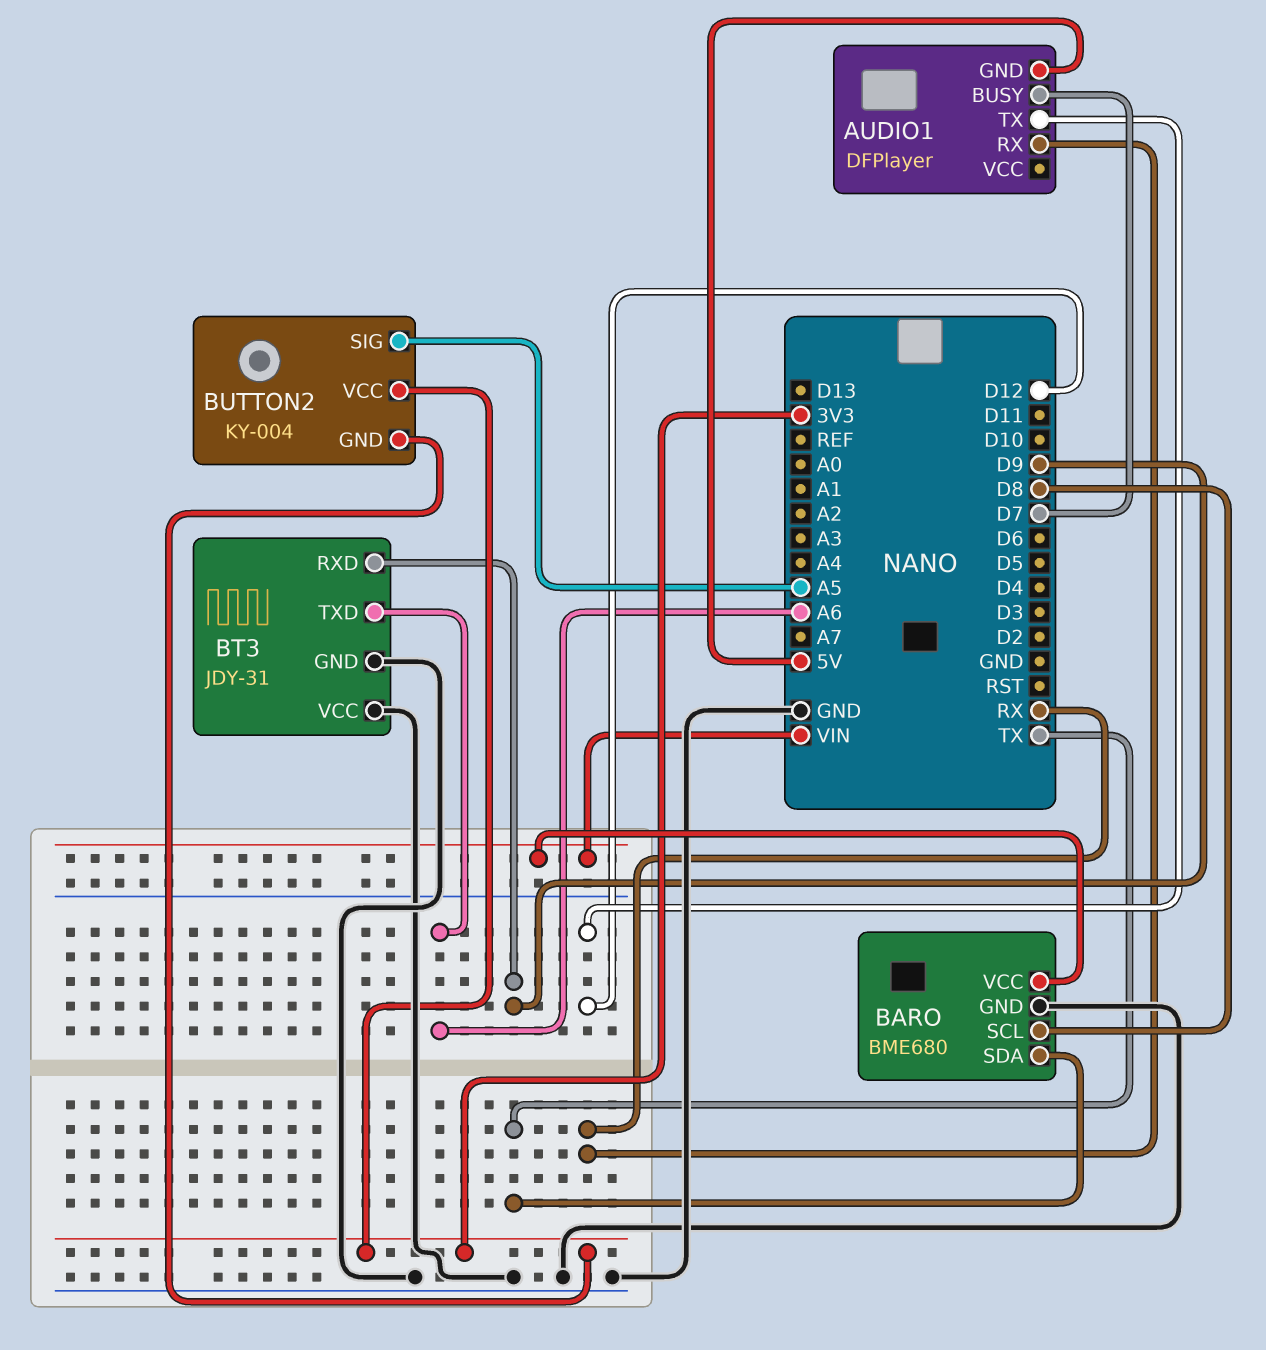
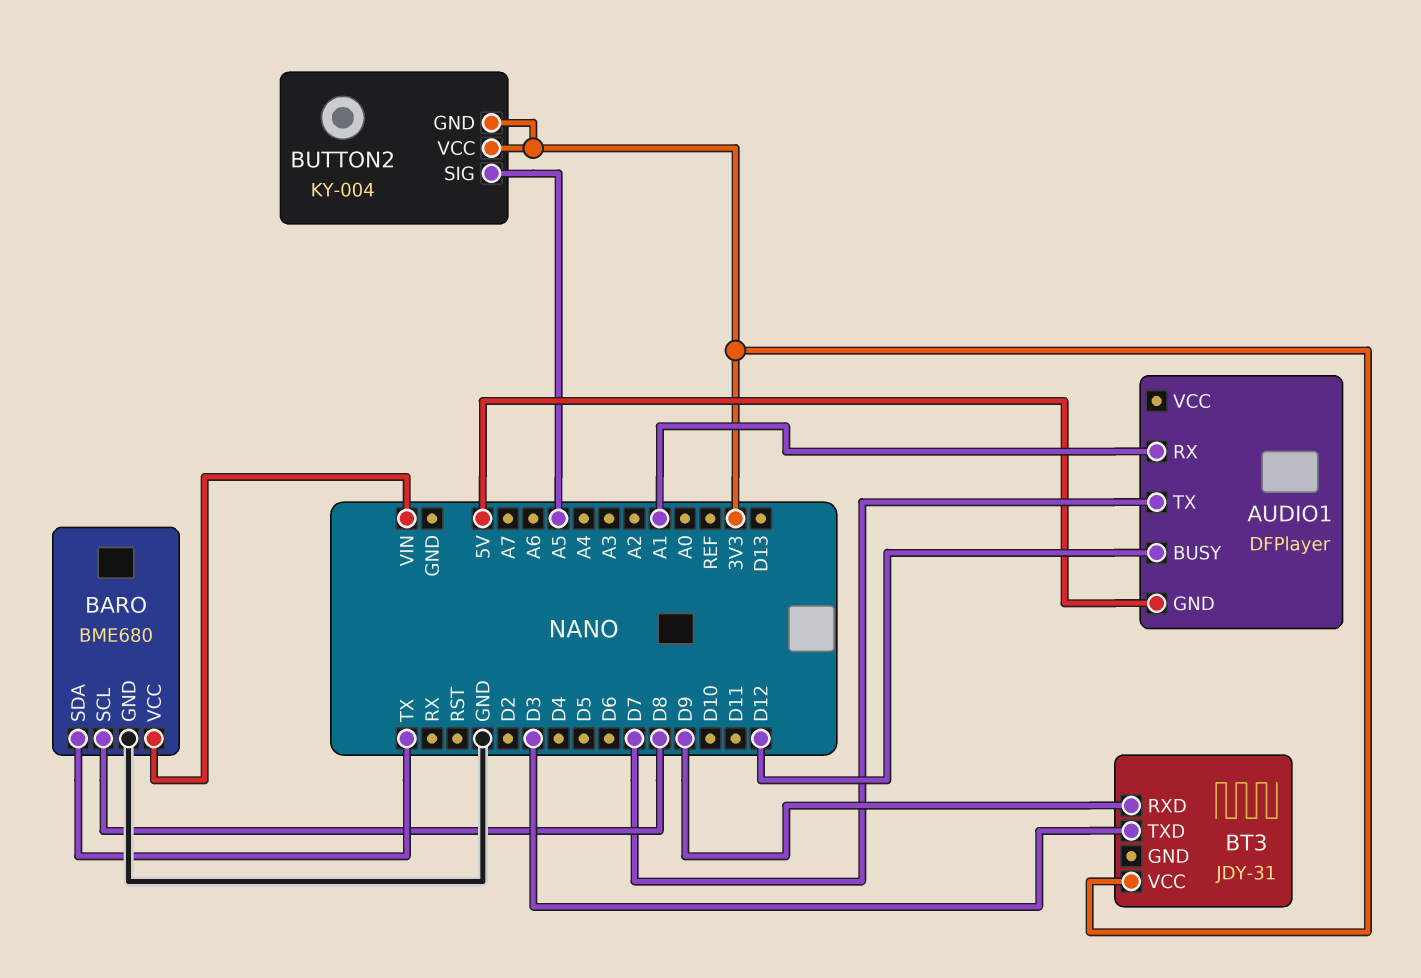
AUDIO1 pin BUSY: D7 -> D12
AUDIO1 pin RX: RX -> A1
AUDIO1 pin TX: D12 -> D7
BT3 pin GND: GND -> none
BT3 pin TXD: A6 -> D3
BT3 pin VCC: GND -> 3V3

